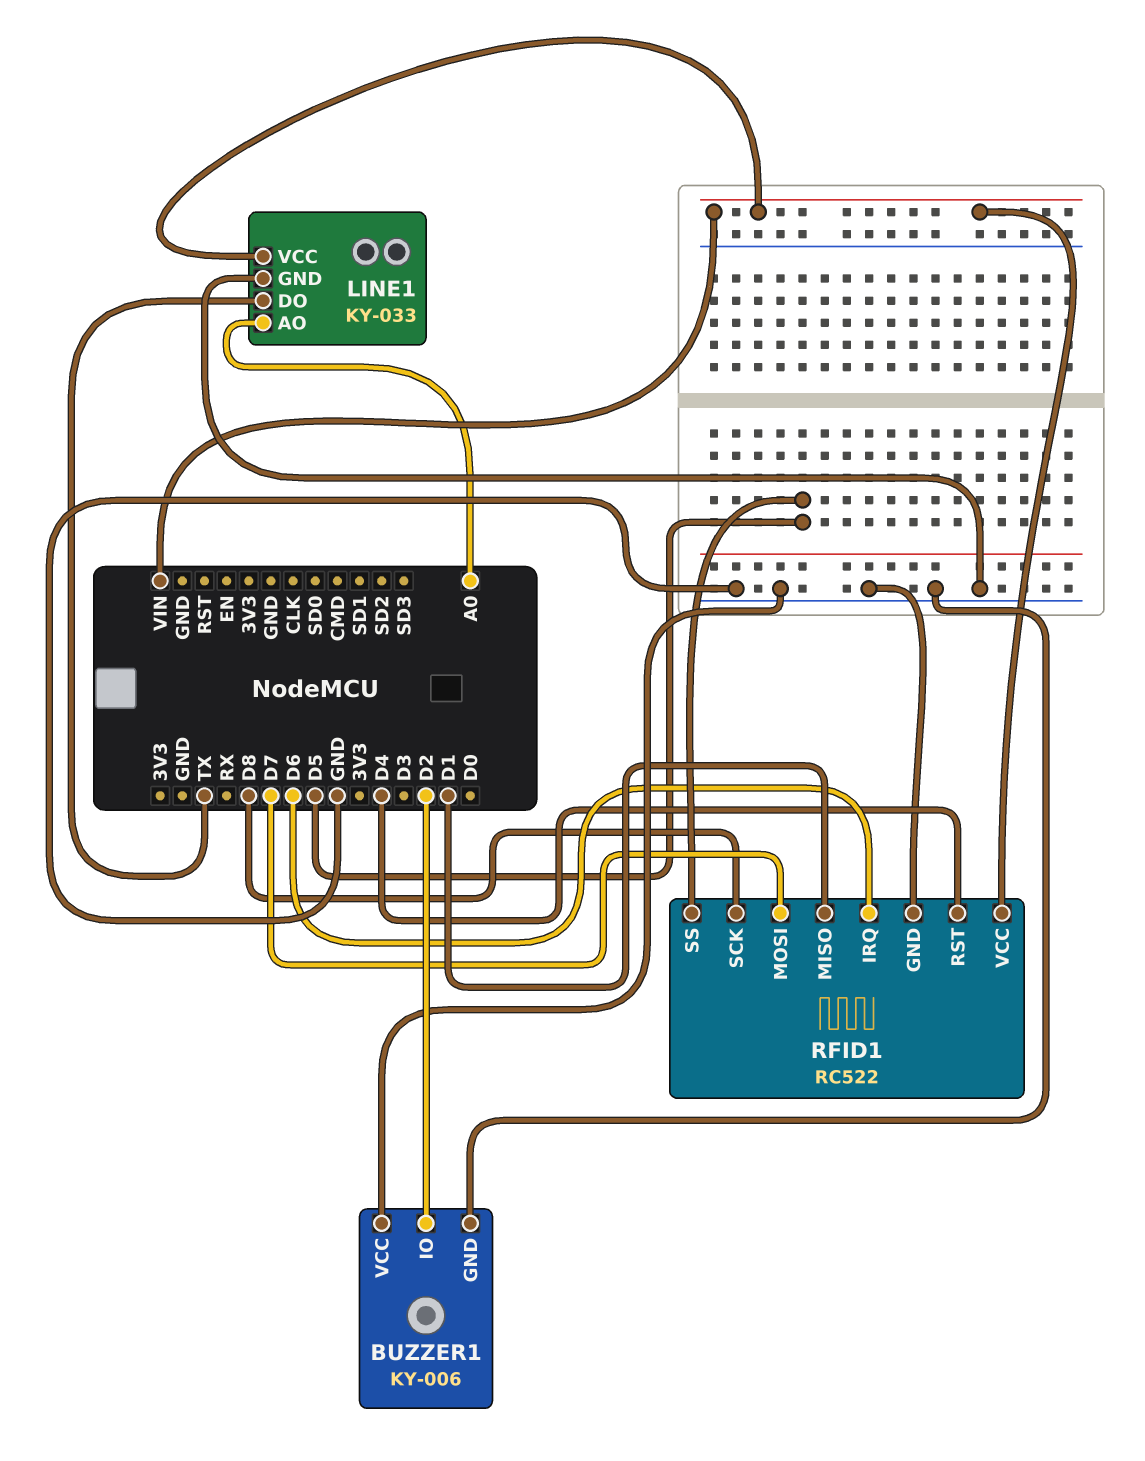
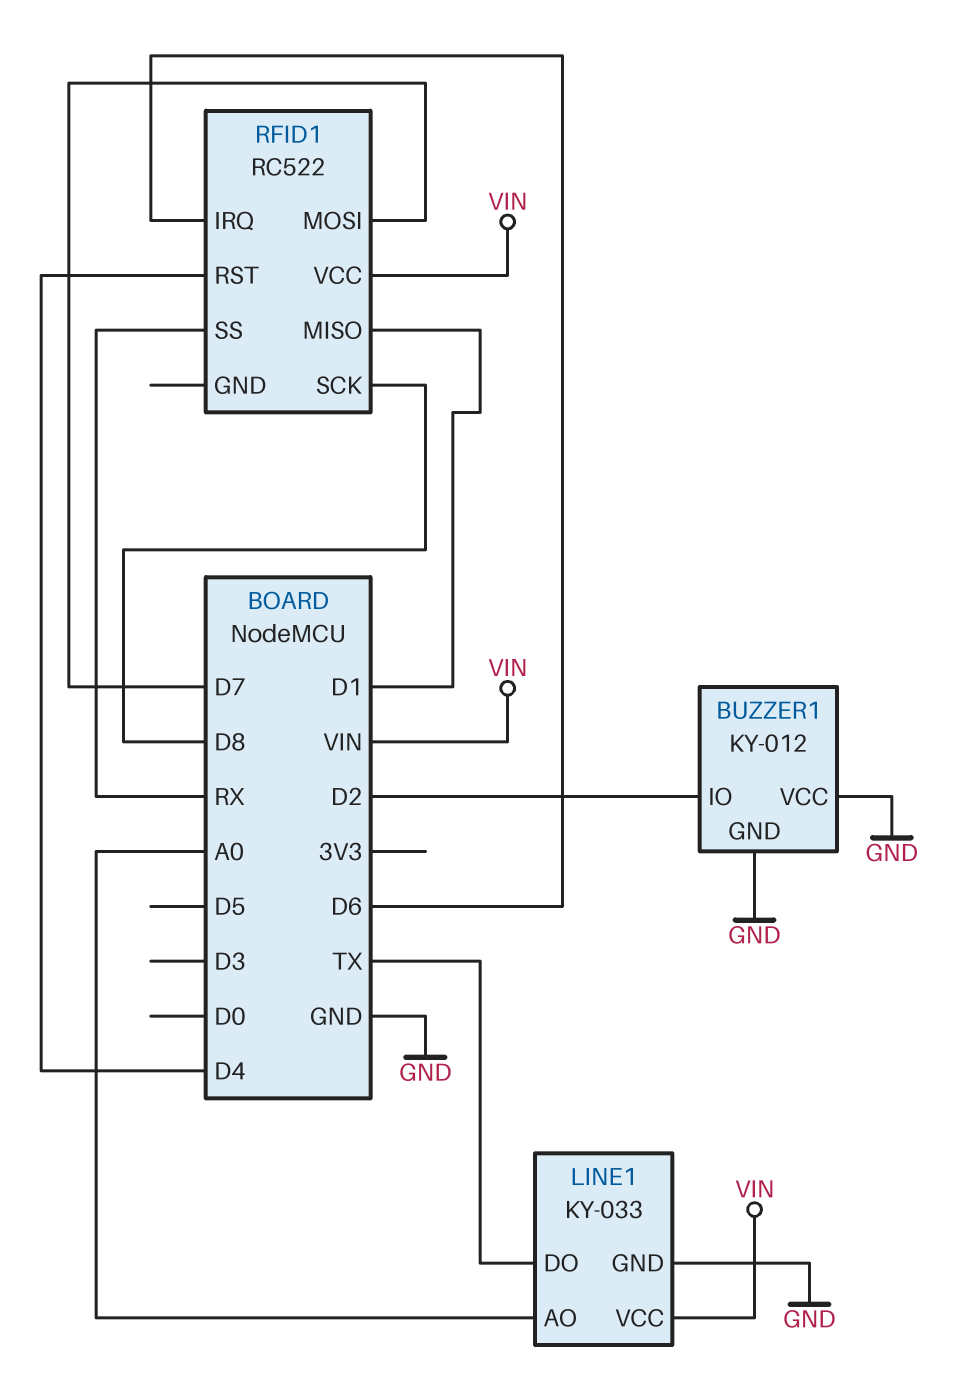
BUZZER1: KY-006 -> KY-012
RFID1 pin GND: GND -> none
RFID1 pin SS: D5 -> RX

